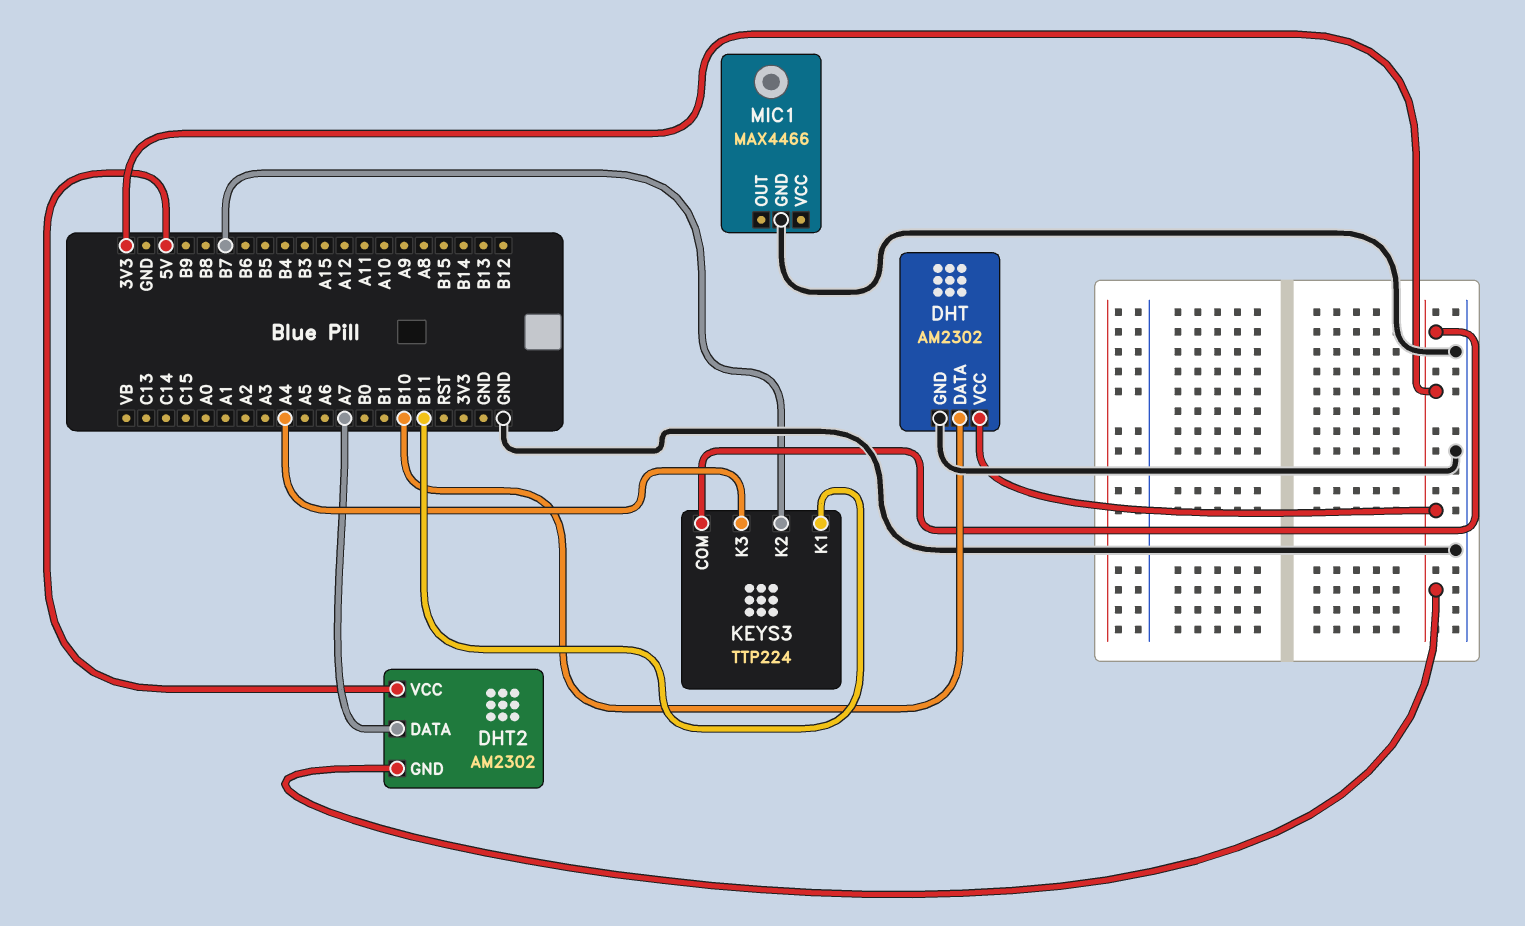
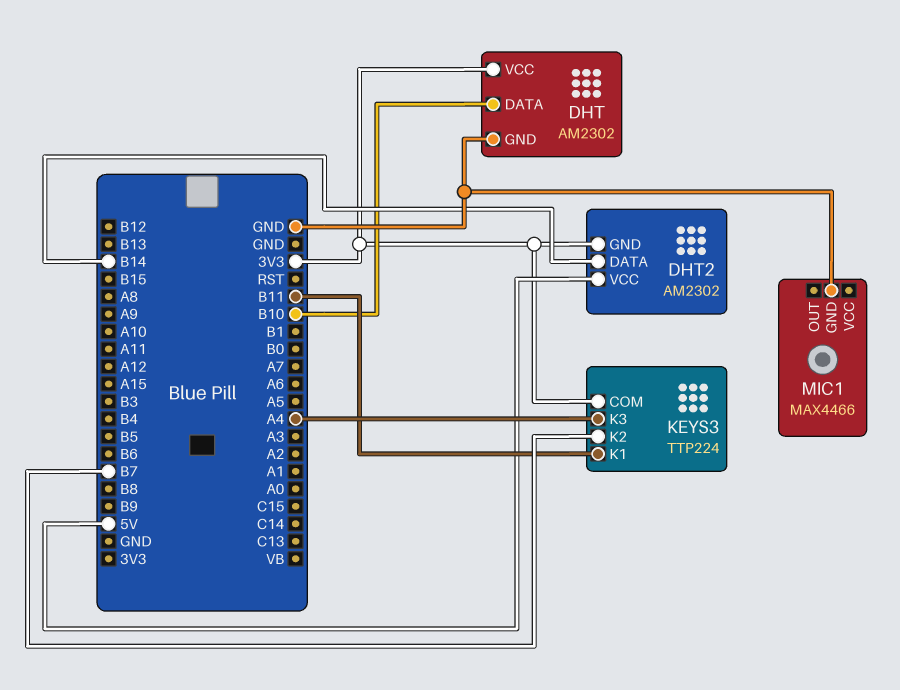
DHT2 pin DATA: A7 -> B14

